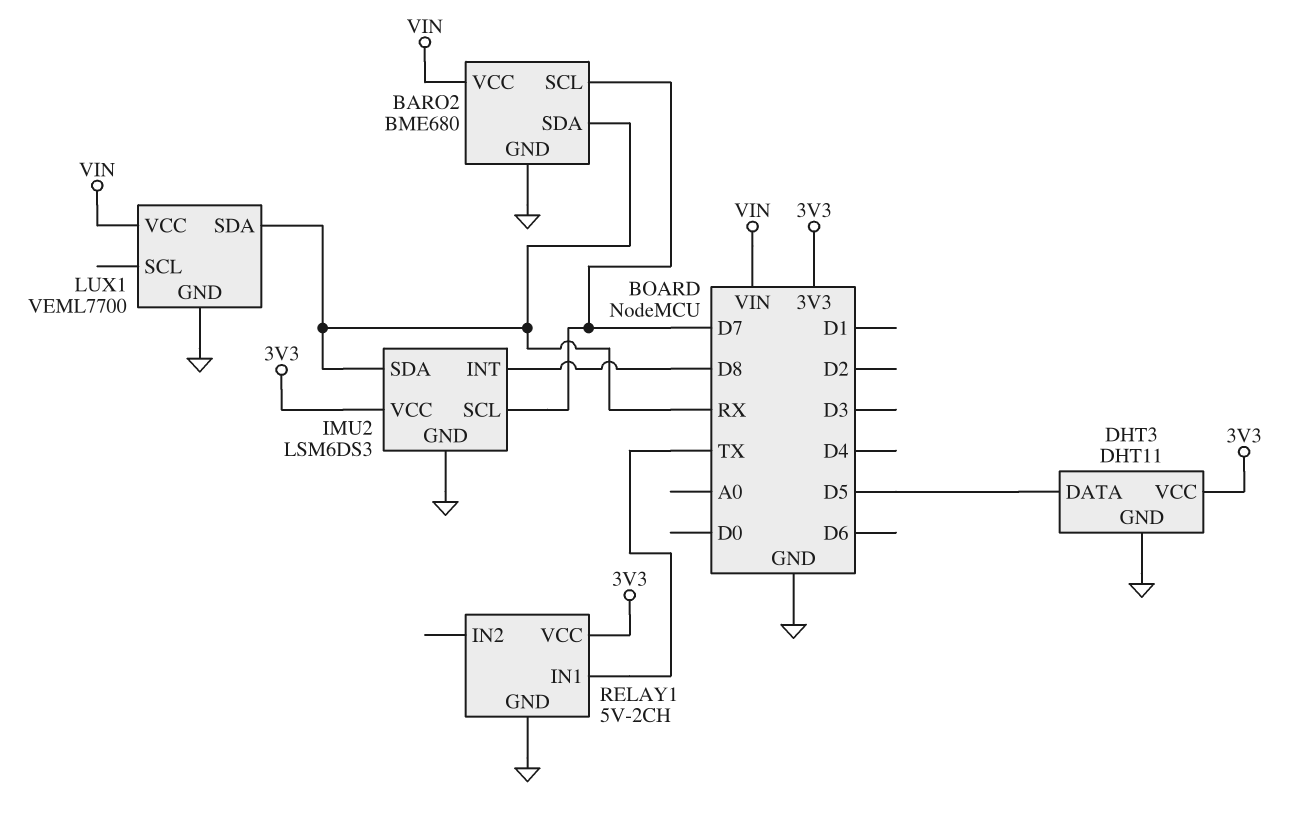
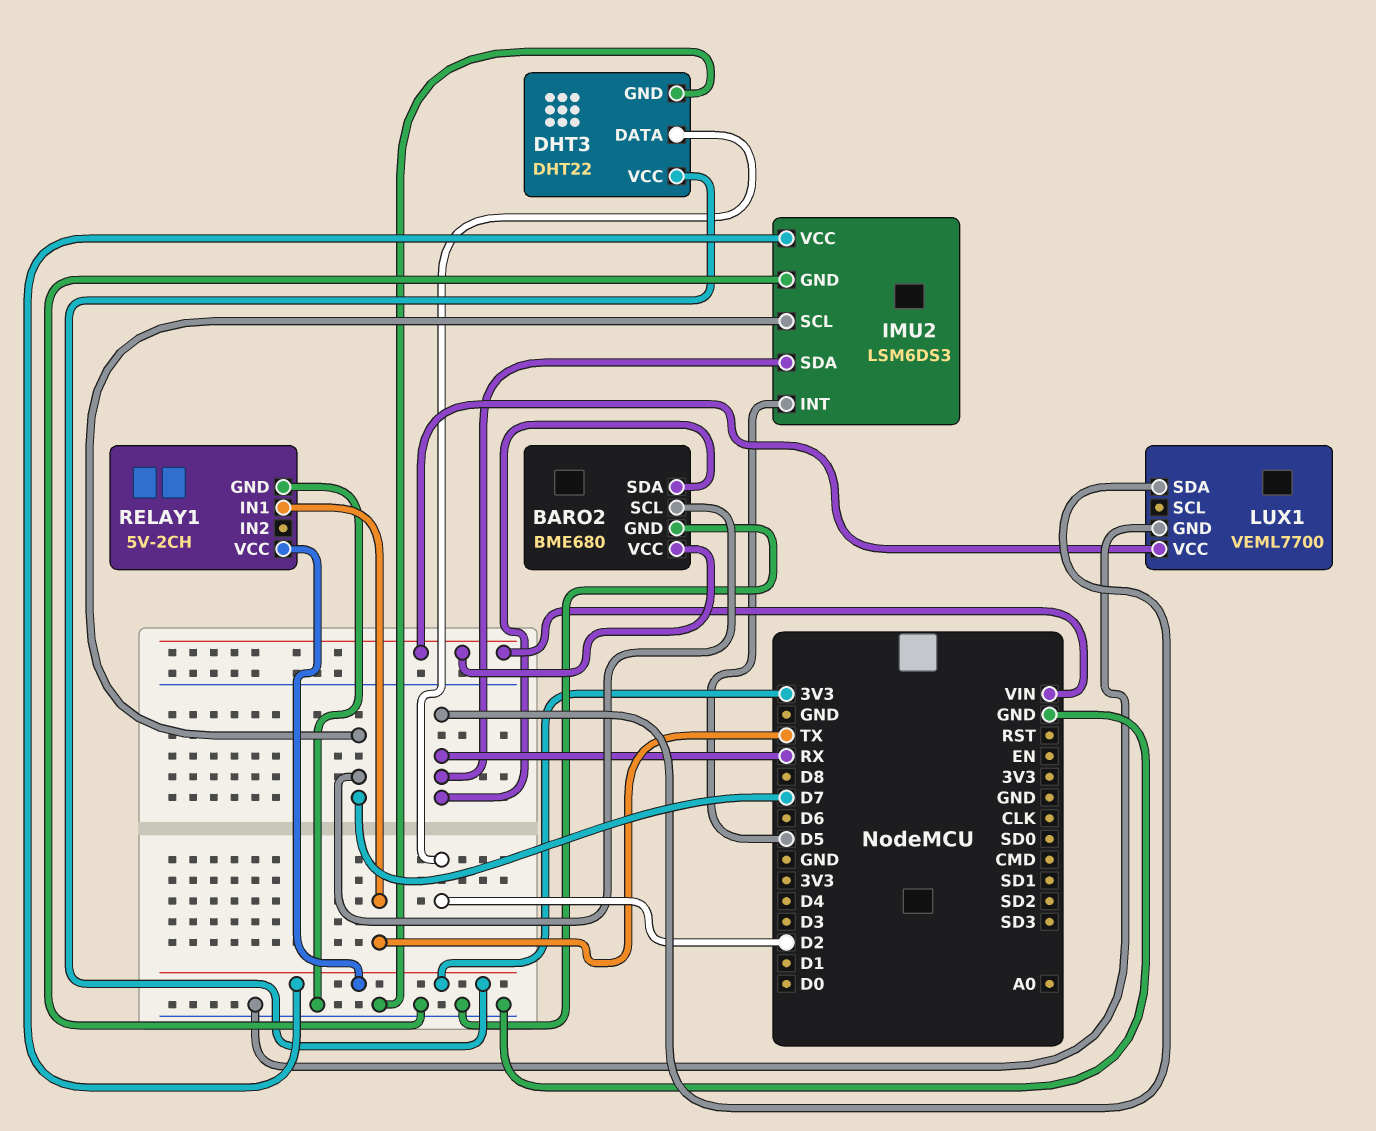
DHT3: DHT11 -> DHT22
DHT3 pin DATA: D5 -> D2
IMU2 pin INT: D8 -> D5

